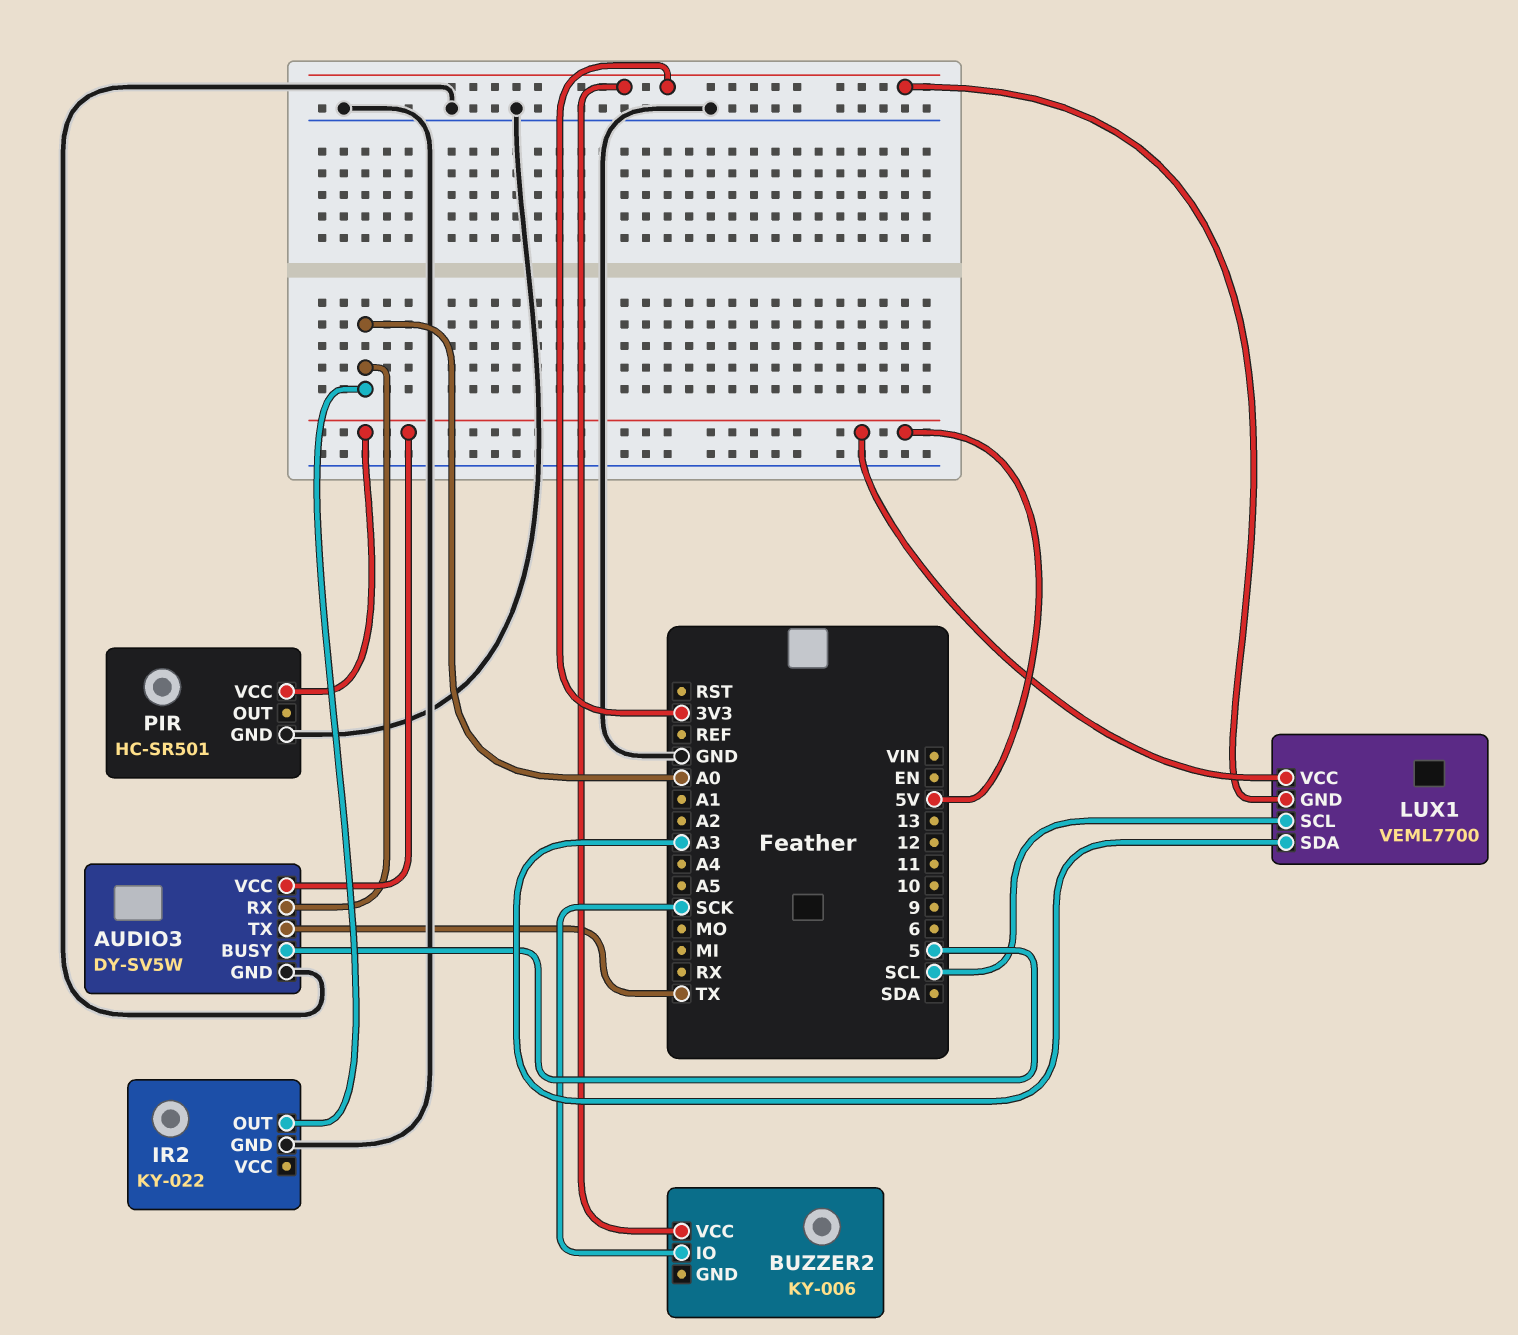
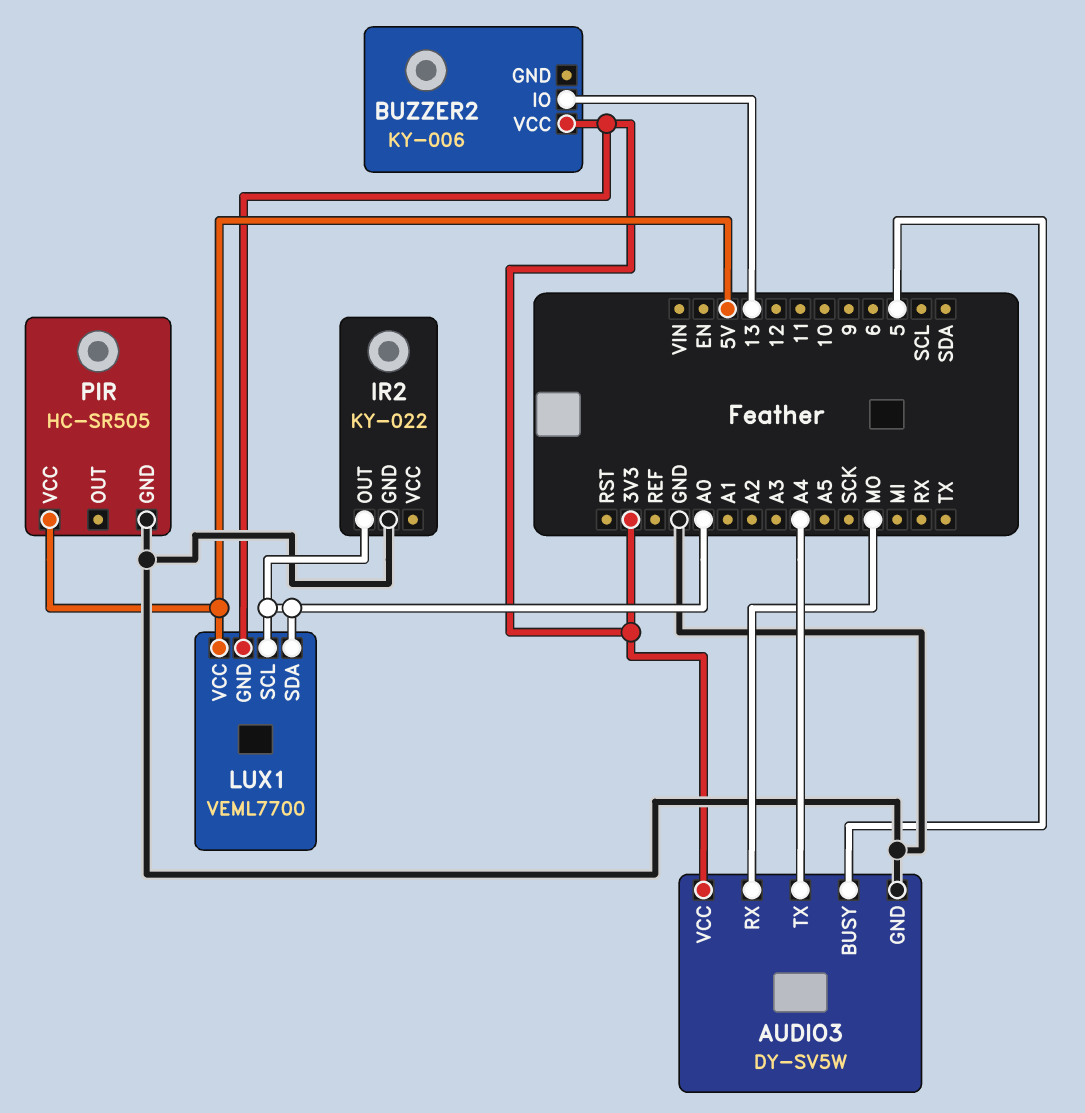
AUDIO3 pin RX: A0 -> MO
AUDIO3 pin TX: TX -> A4
AUDIO3 pin VCC: 5V -> 3V3
BUZZER2 pin IO: SCK -> 13
LUX1 pin SCL: SCL -> A0
LUX1 pin SDA: A3 -> A0
PIR: HC-SR501 -> HC-SR505

